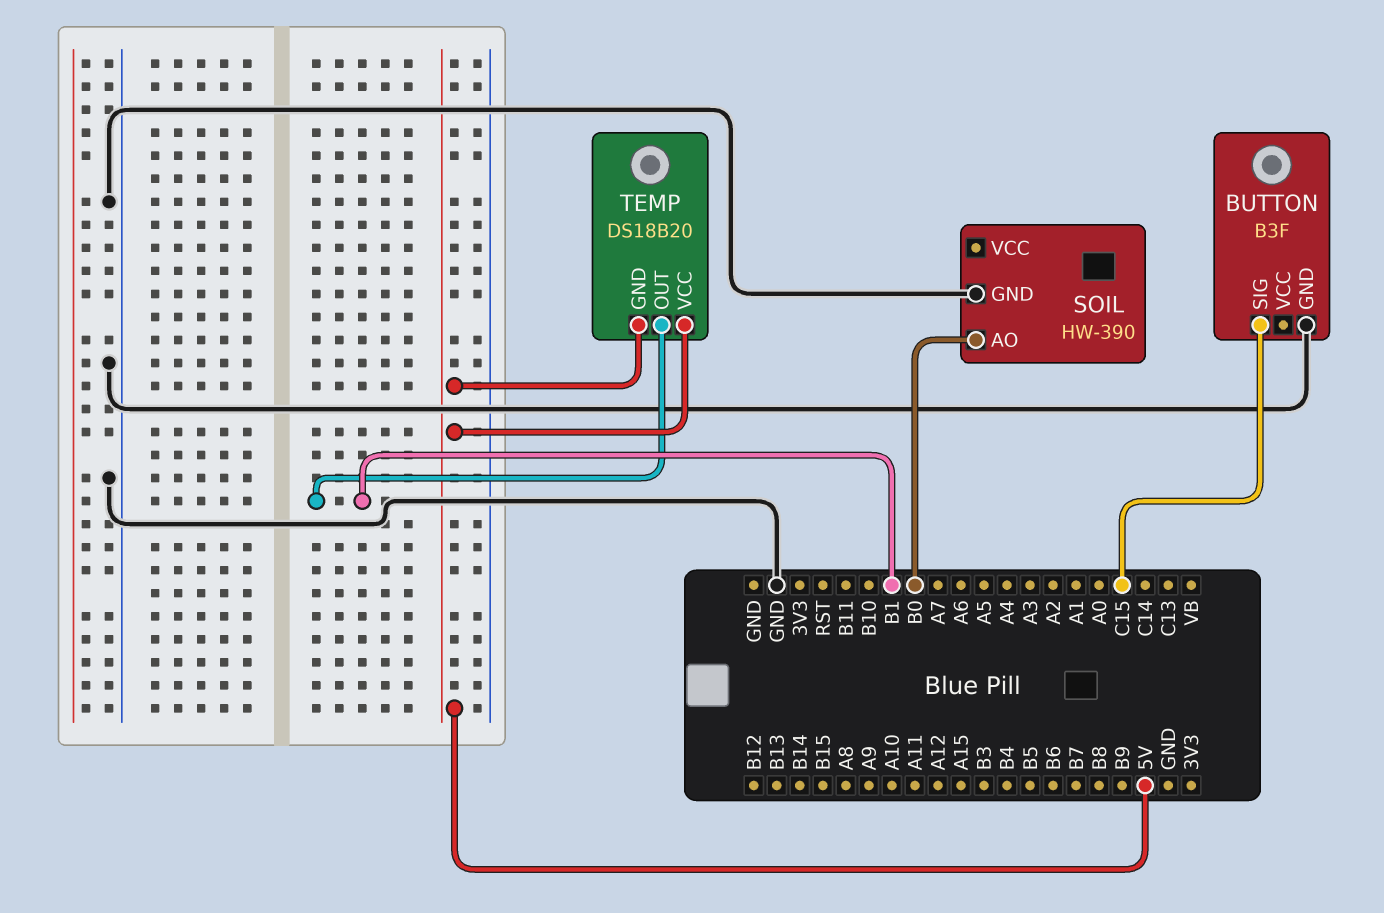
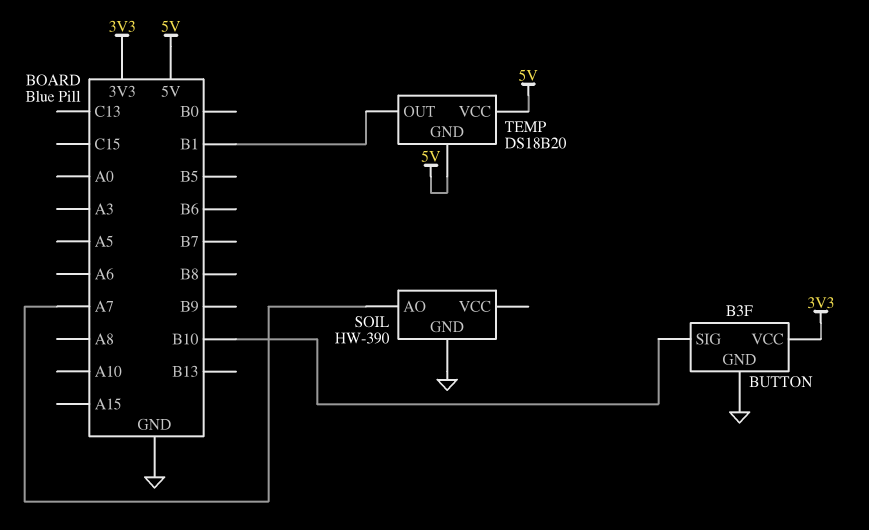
BUTTON pin SIG: C15 -> B10
BUTTON pin VCC: none -> 3V3
SOIL pin AO: B0 -> A7

